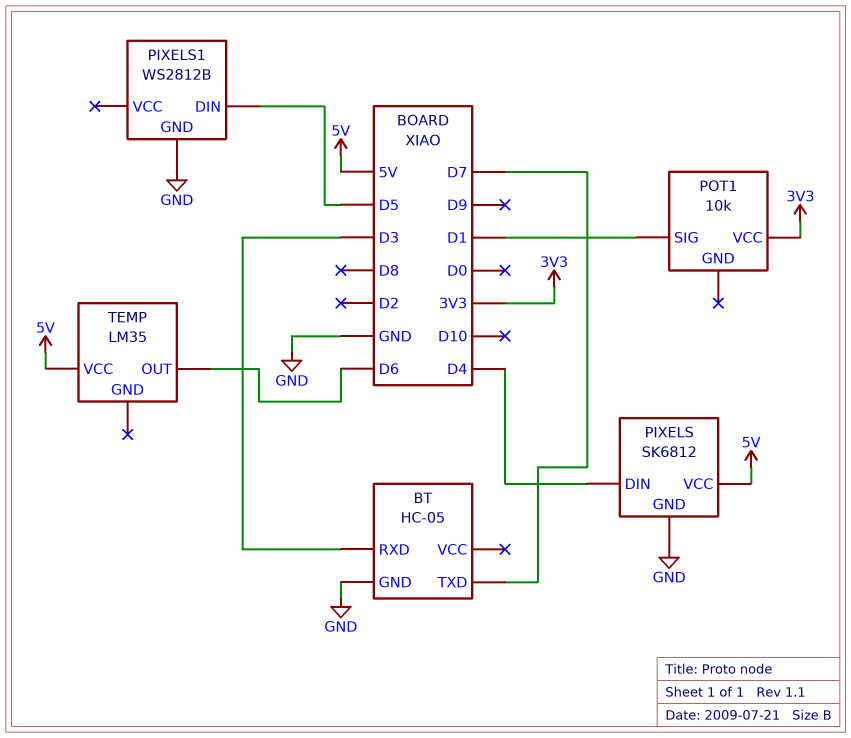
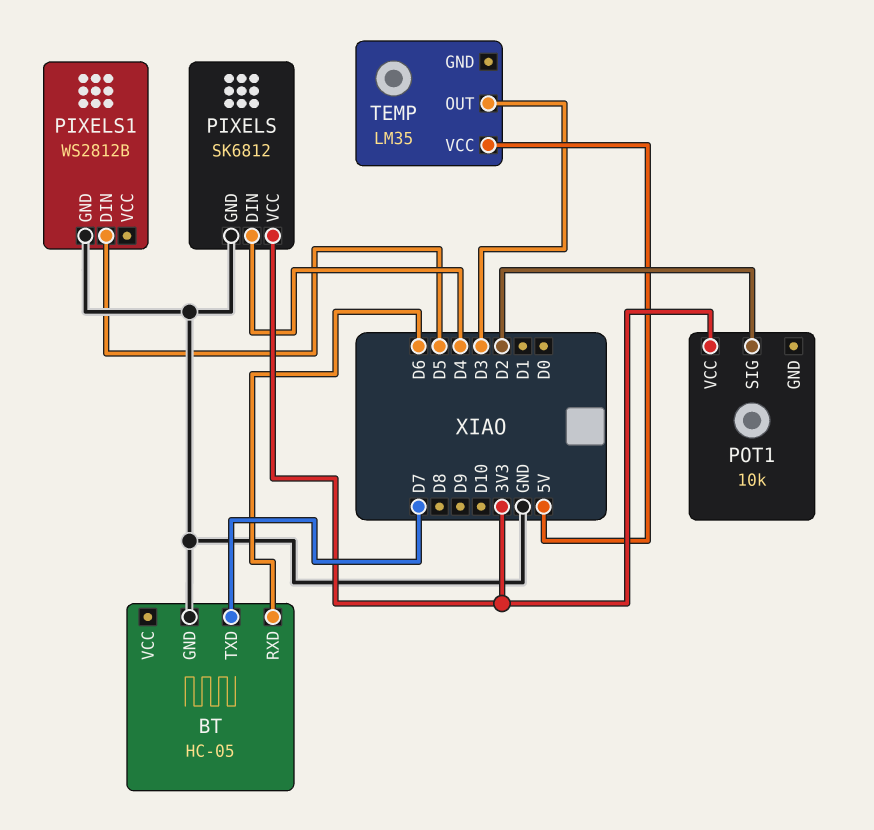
BT pin RXD: D3 -> D6
PIXELS pin VCC: 5V -> 3V3
POT1 pin SIG: D1 -> D2
TEMP pin OUT: D6 -> D3

